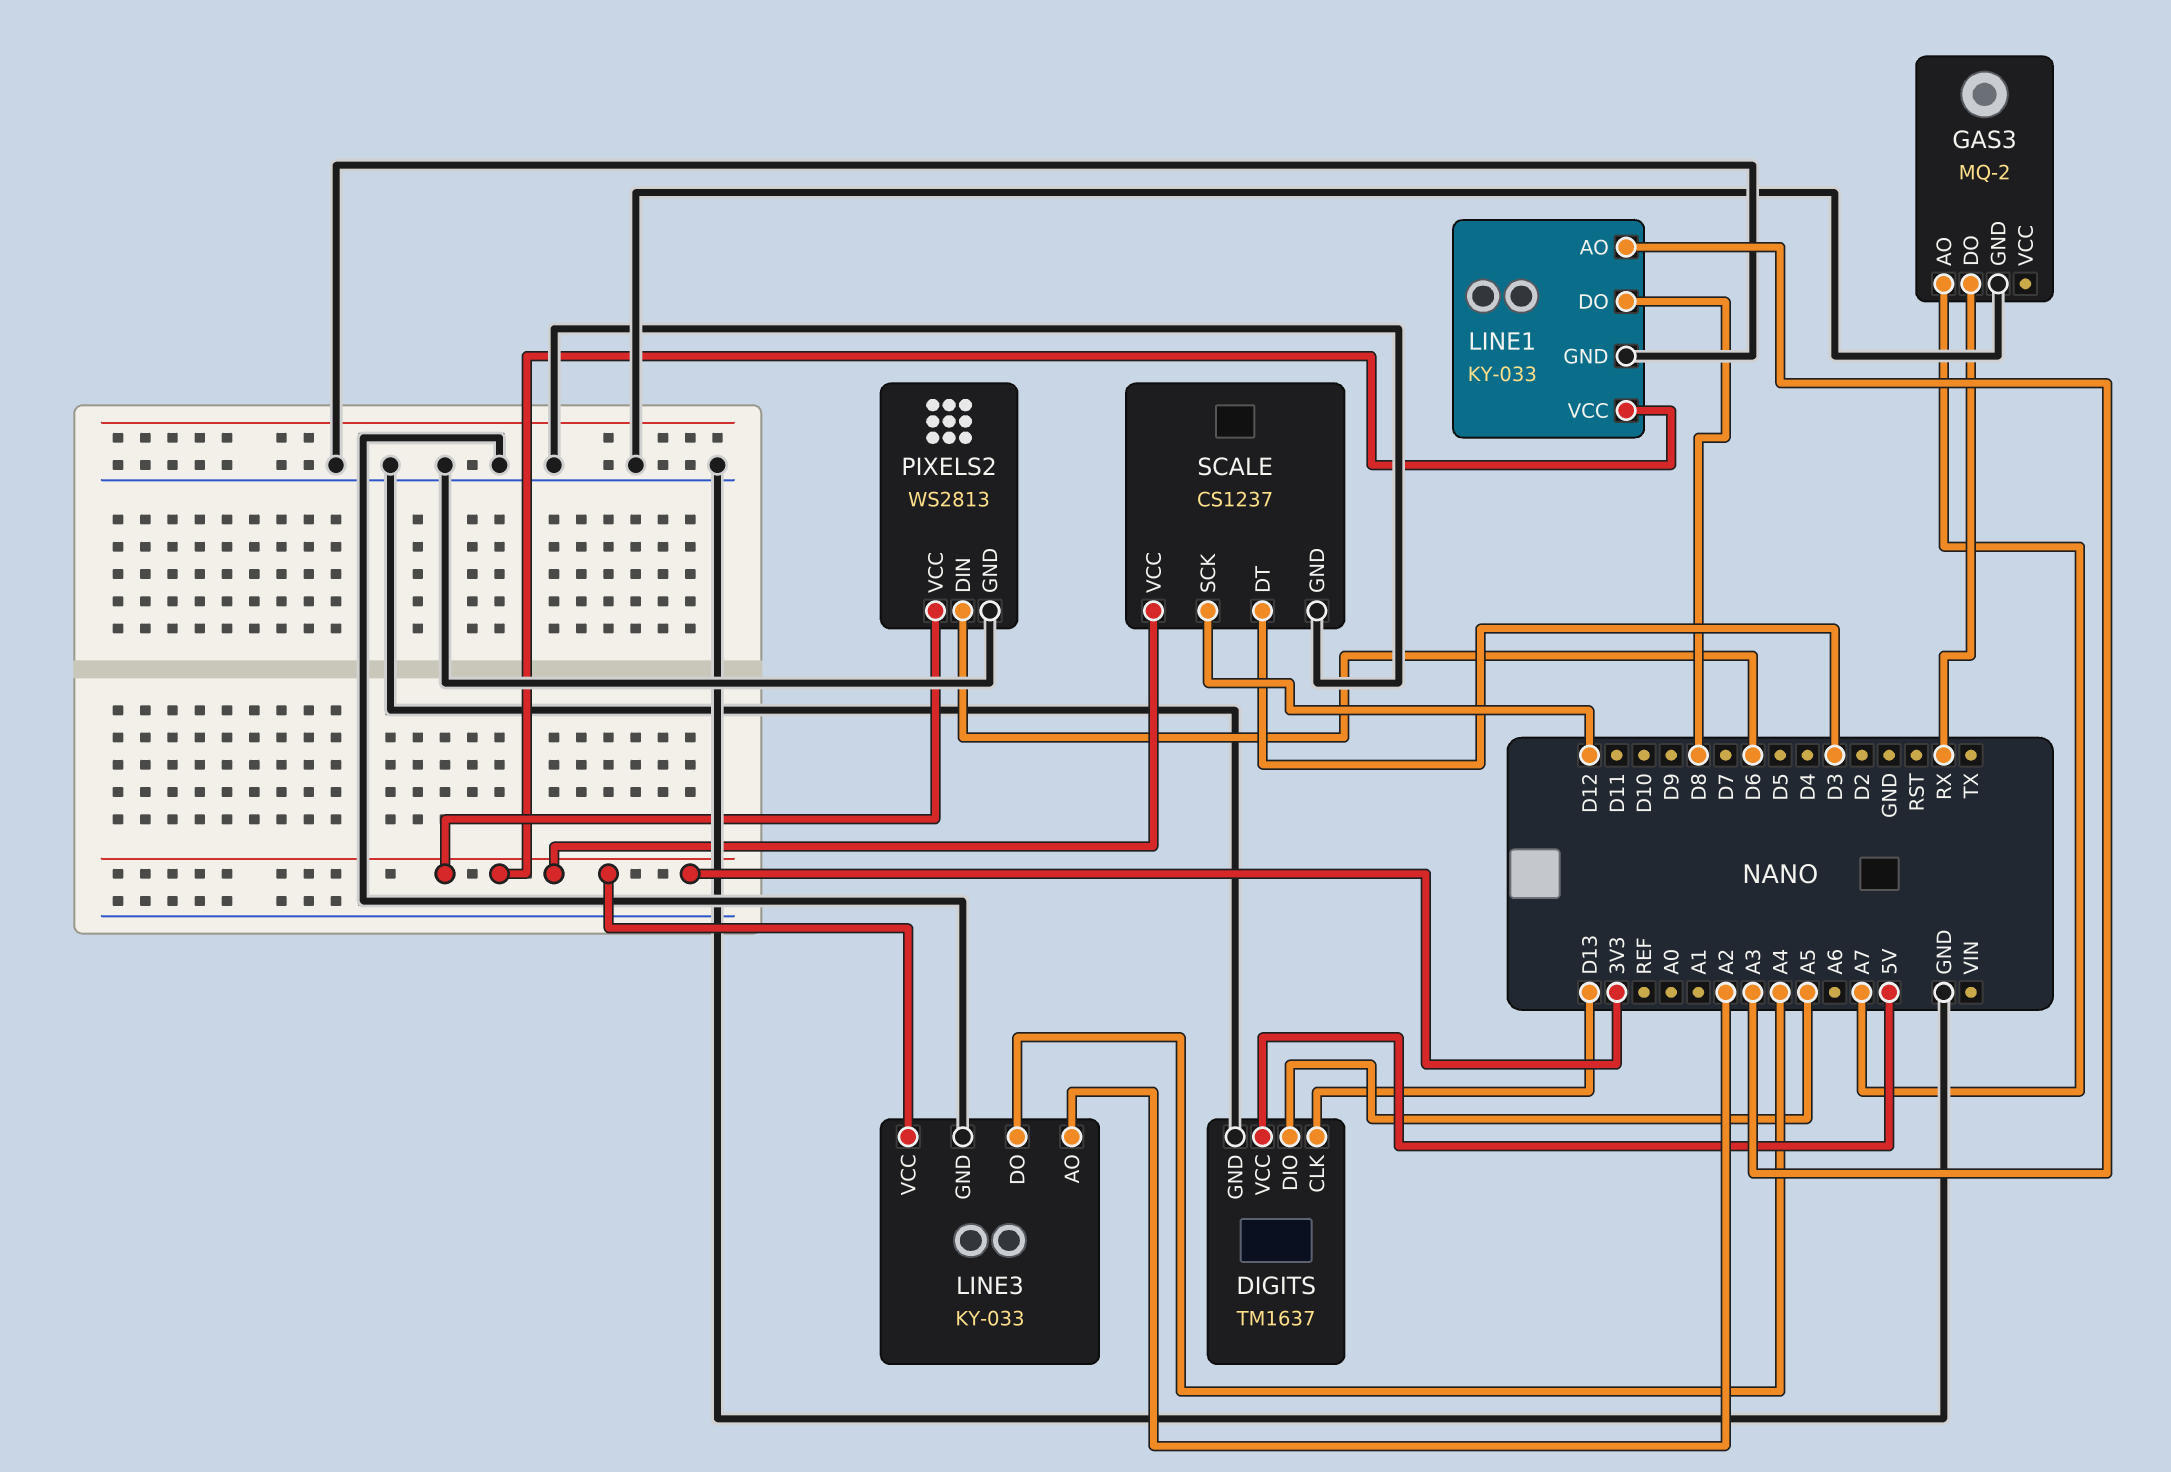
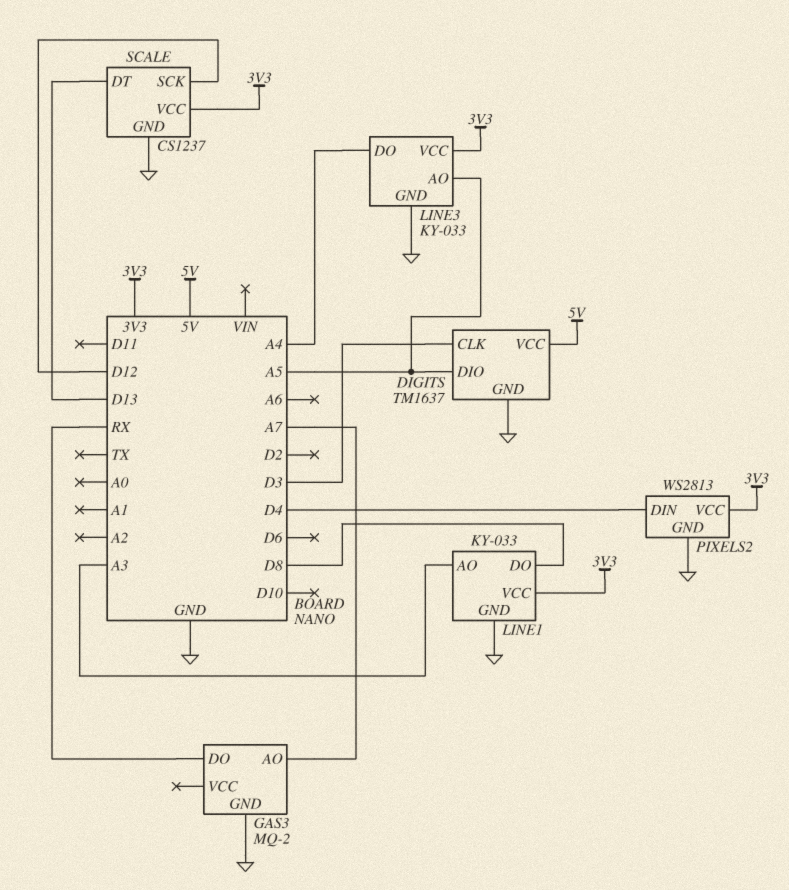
DIGITS pin CLK: D13 -> D3
LINE3 pin AO: A2 -> A5
PIXELS2 pin DIN: D6 -> D4
SCALE pin DT: D3 -> D13

